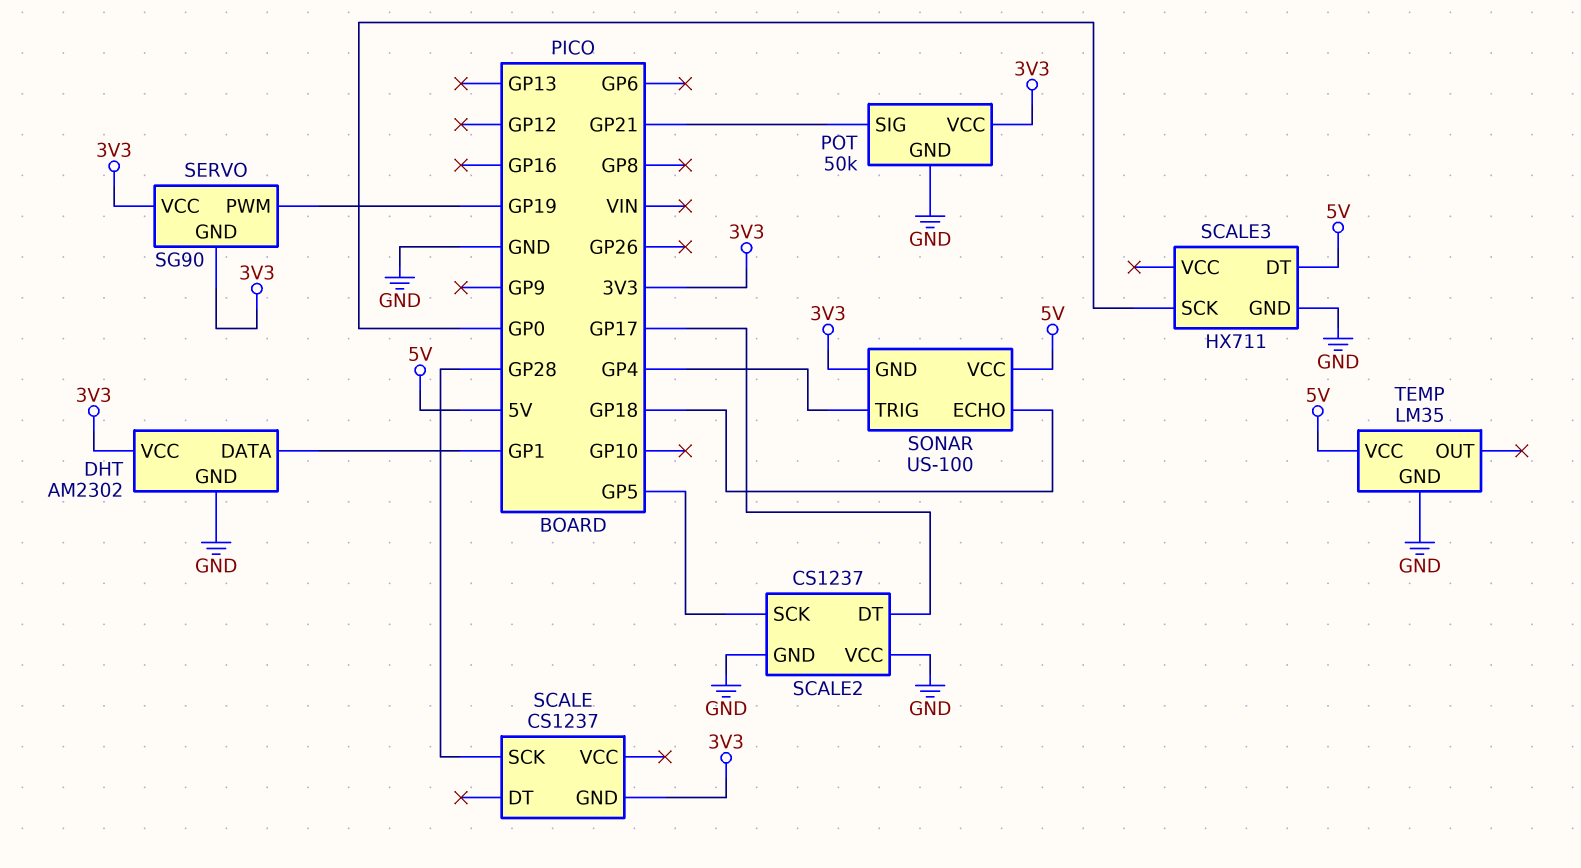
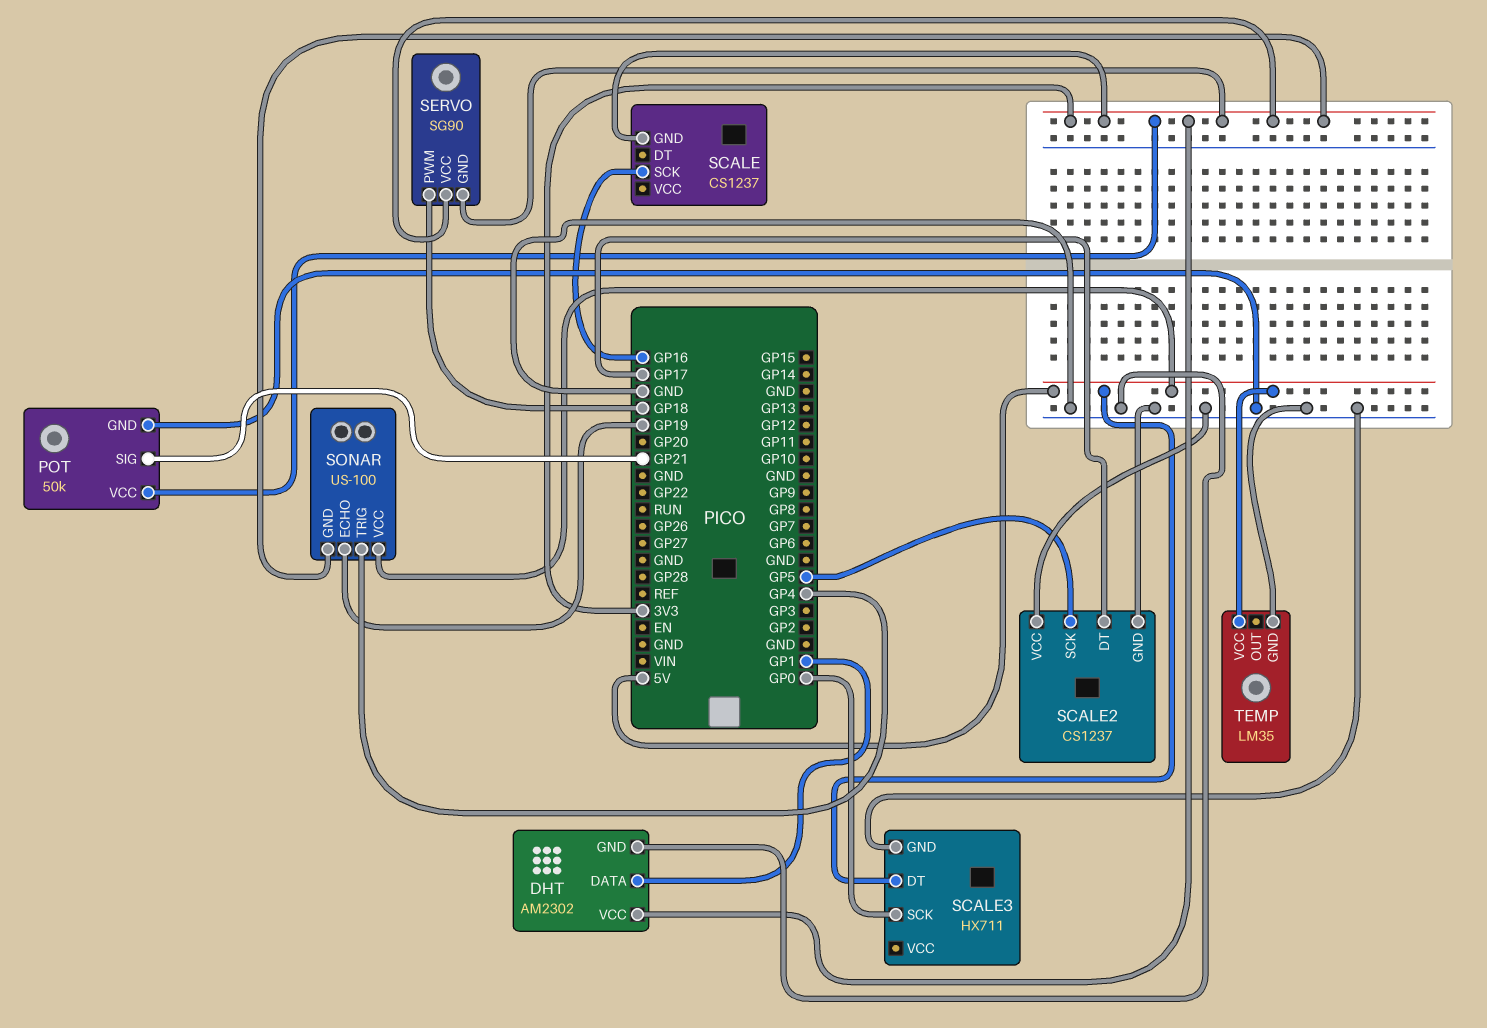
SCALE pin SCK: GP28 -> GP16
SERVO pin PWM: GP19 -> GP18
SONAR pin ECHO: GP18 -> GP19

